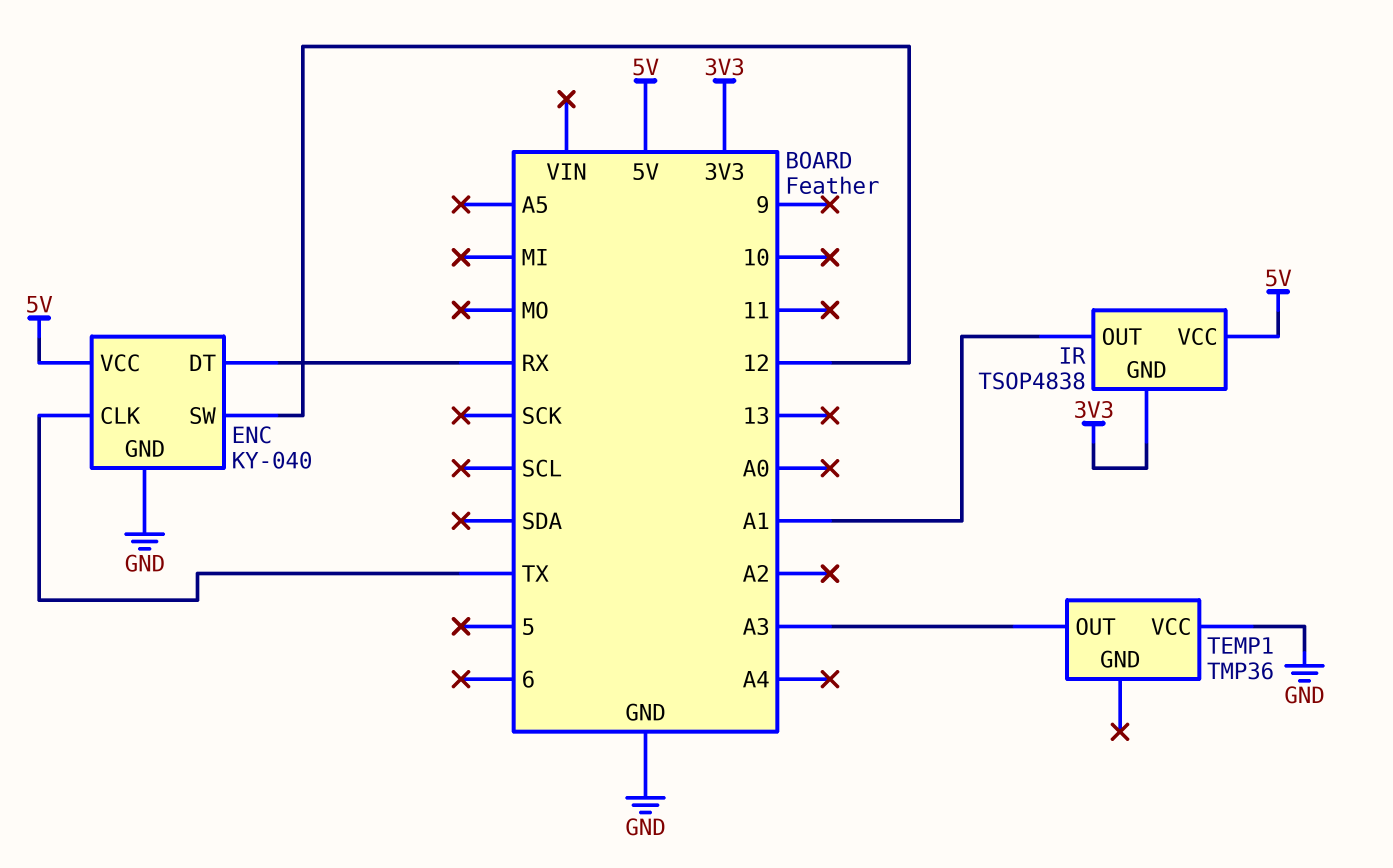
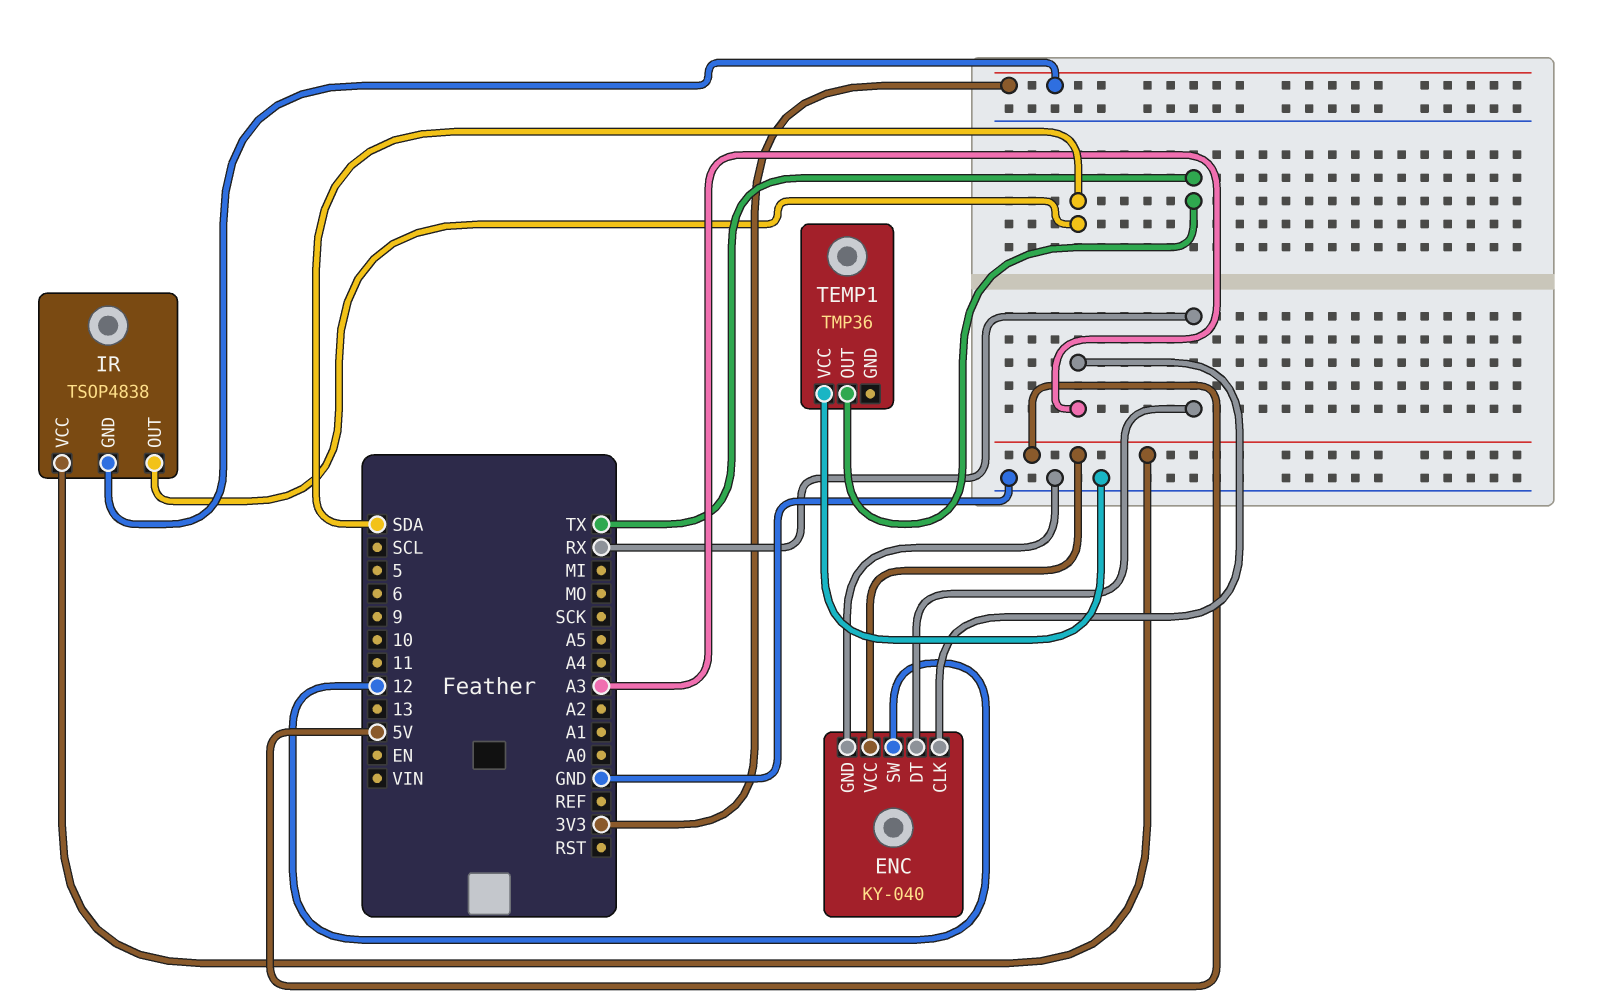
ENC pin CLK: TX -> A3
IR pin OUT: A1 -> SDA
TEMP1 pin OUT: A3 -> TX

